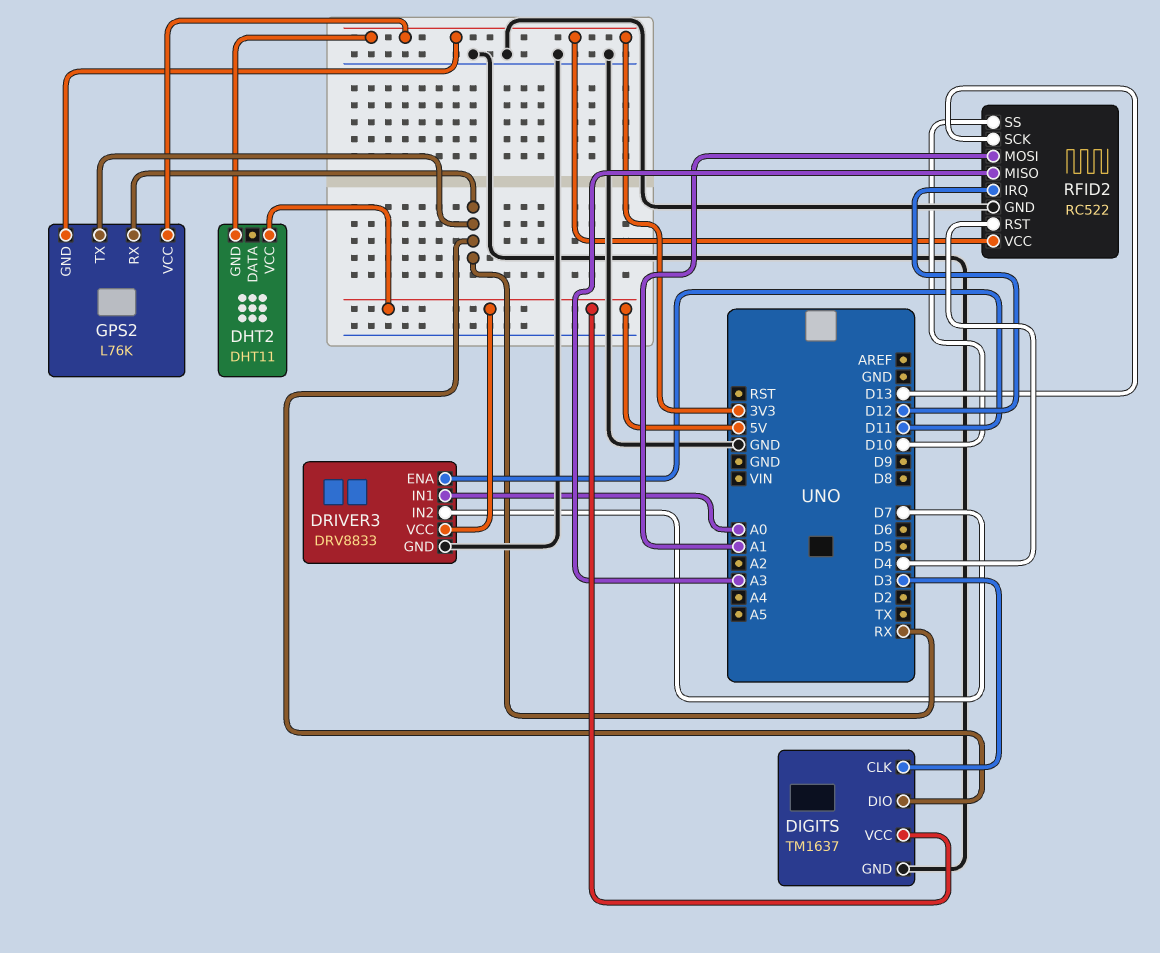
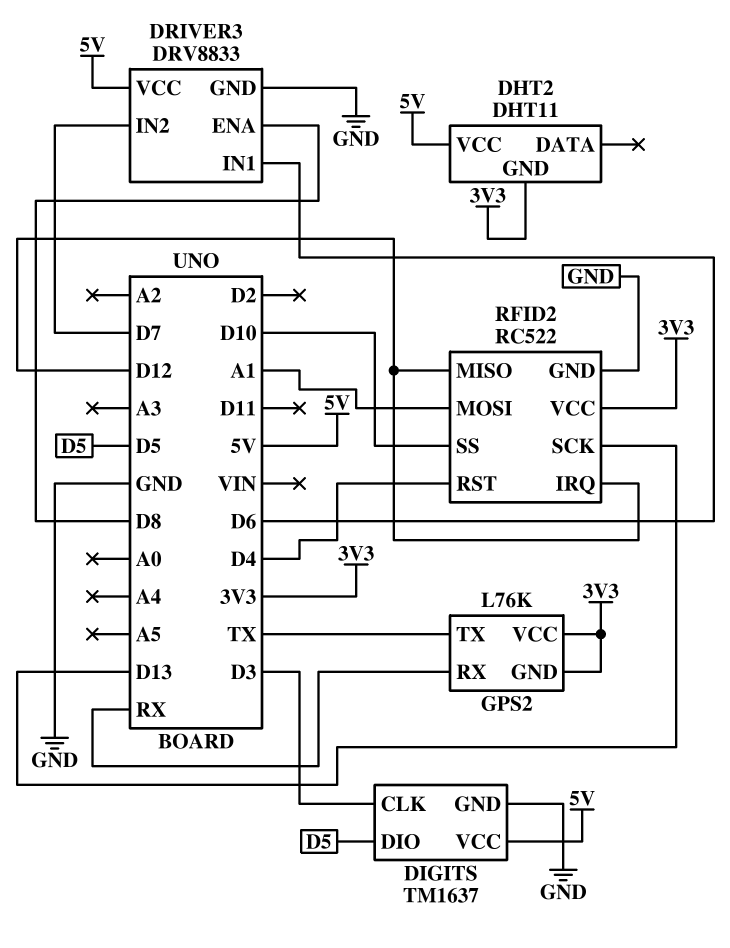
DIGITS pin DIO: RX -> D5
DRIVER3 pin ENA: D11 -> D8
DRIVER3 pin IN1: A0 -> D6
GPS2 pin TX: RX -> TX
RFID2 pin MISO: A3 -> D12

